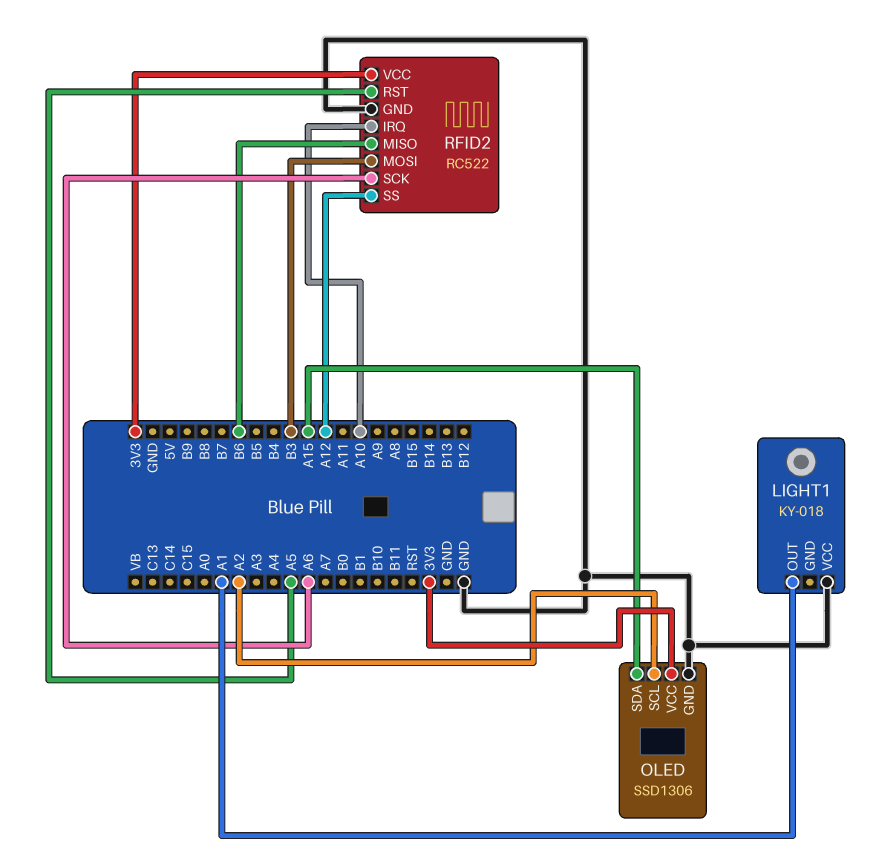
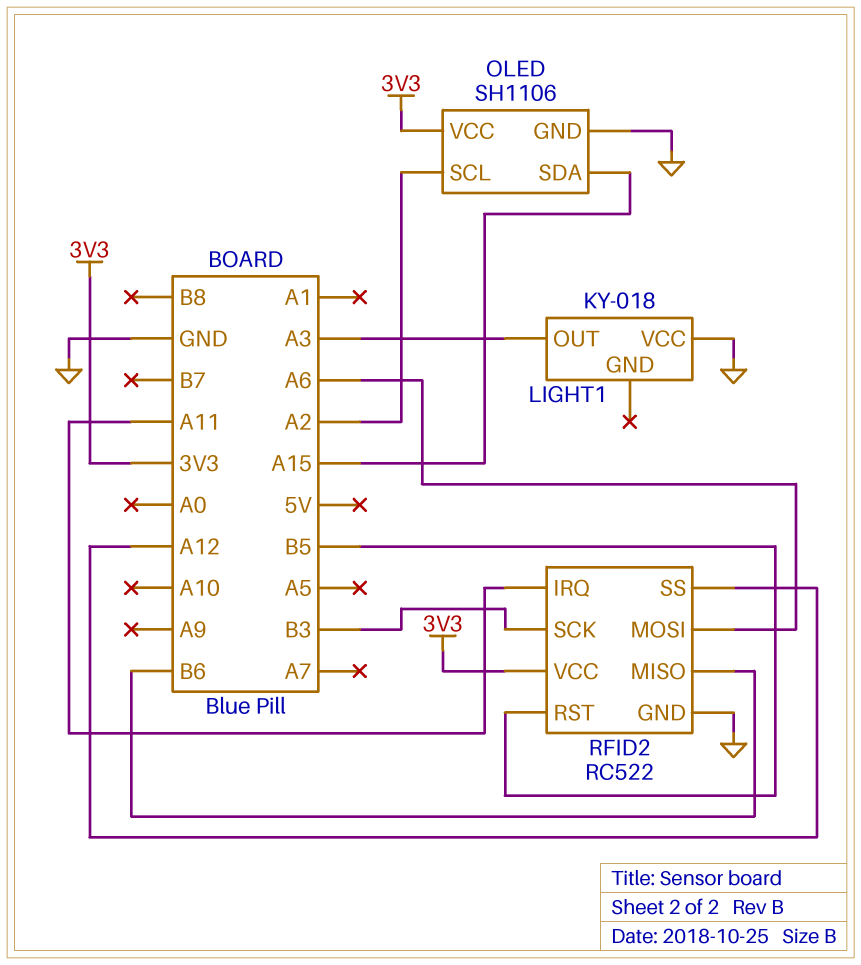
LIGHT1 pin OUT: A1 -> A3
OLED: SSD1306 -> SH1106
RFID2 pin IRQ: A10 -> A11
RFID2 pin MOSI: B3 -> A6
RFID2 pin RST: A5 -> B5
RFID2 pin SCK: A6 -> B3

